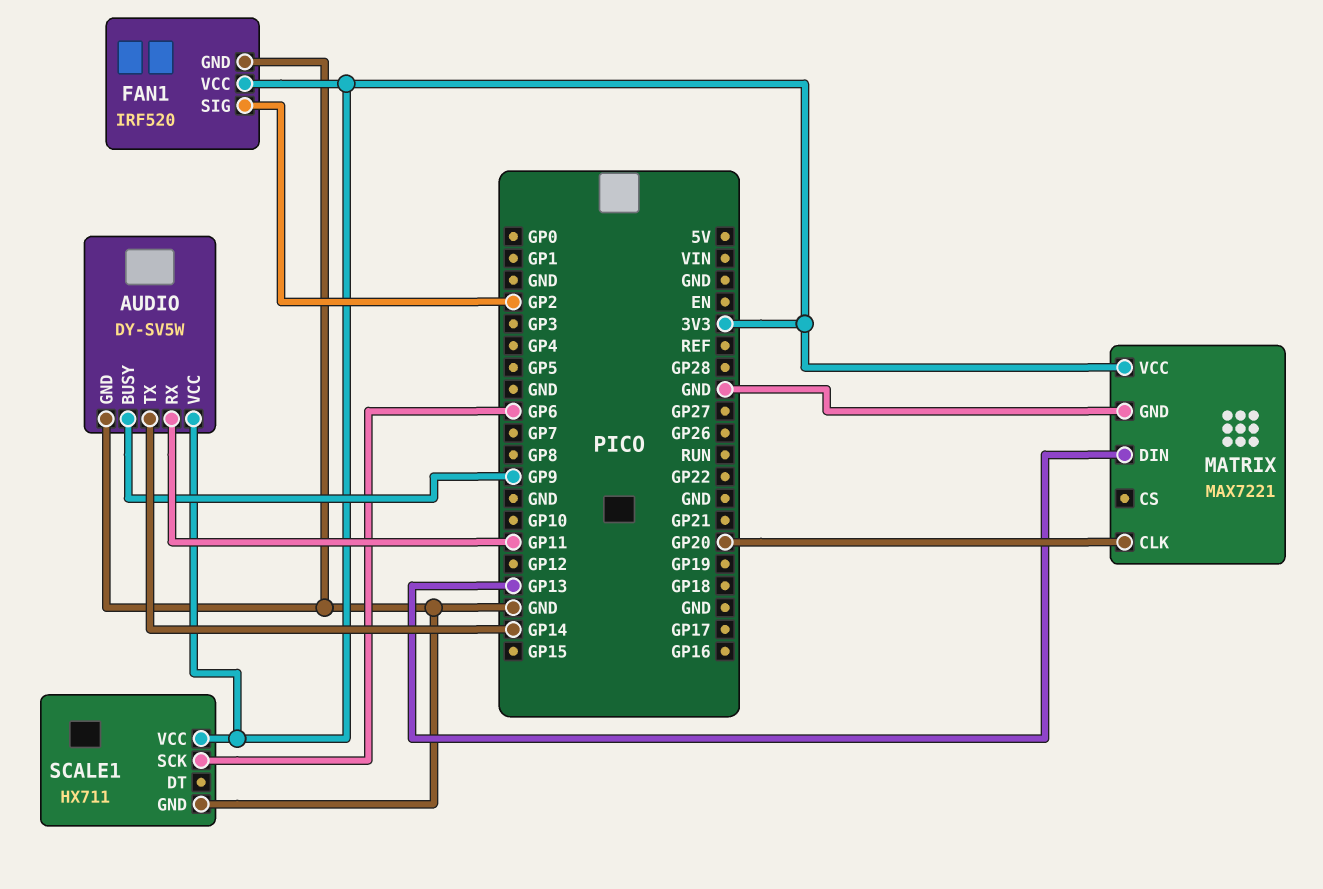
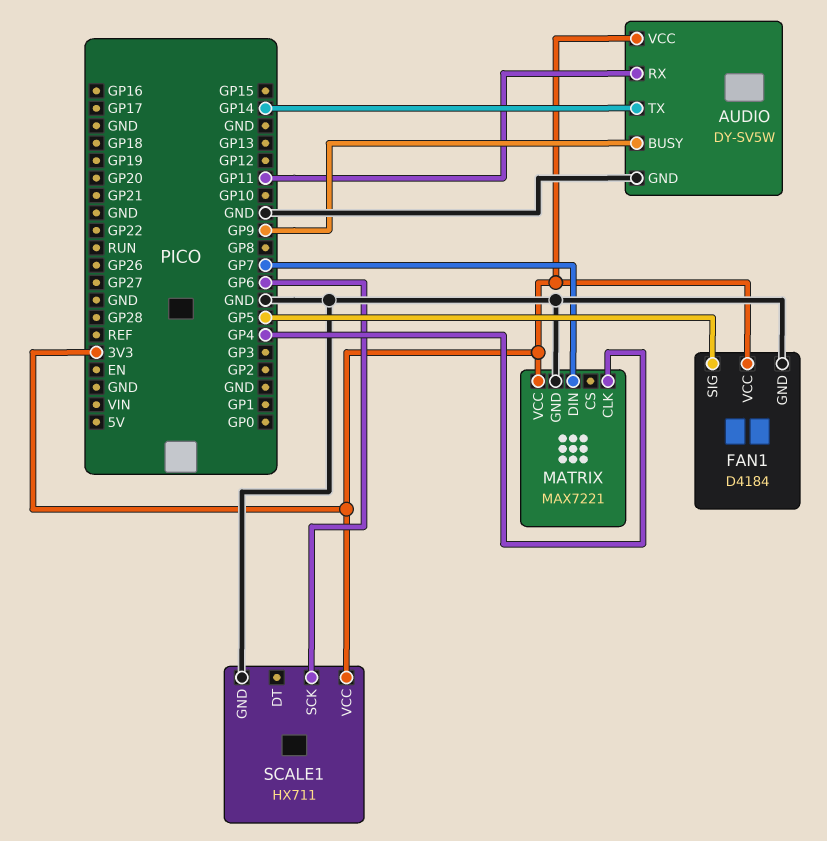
FAN1: IRF520 -> D4184
FAN1 pin SIG: GP2 -> GP5
MATRIX pin CLK: GP20 -> GP4
MATRIX pin DIN: GP13 -> GP7

